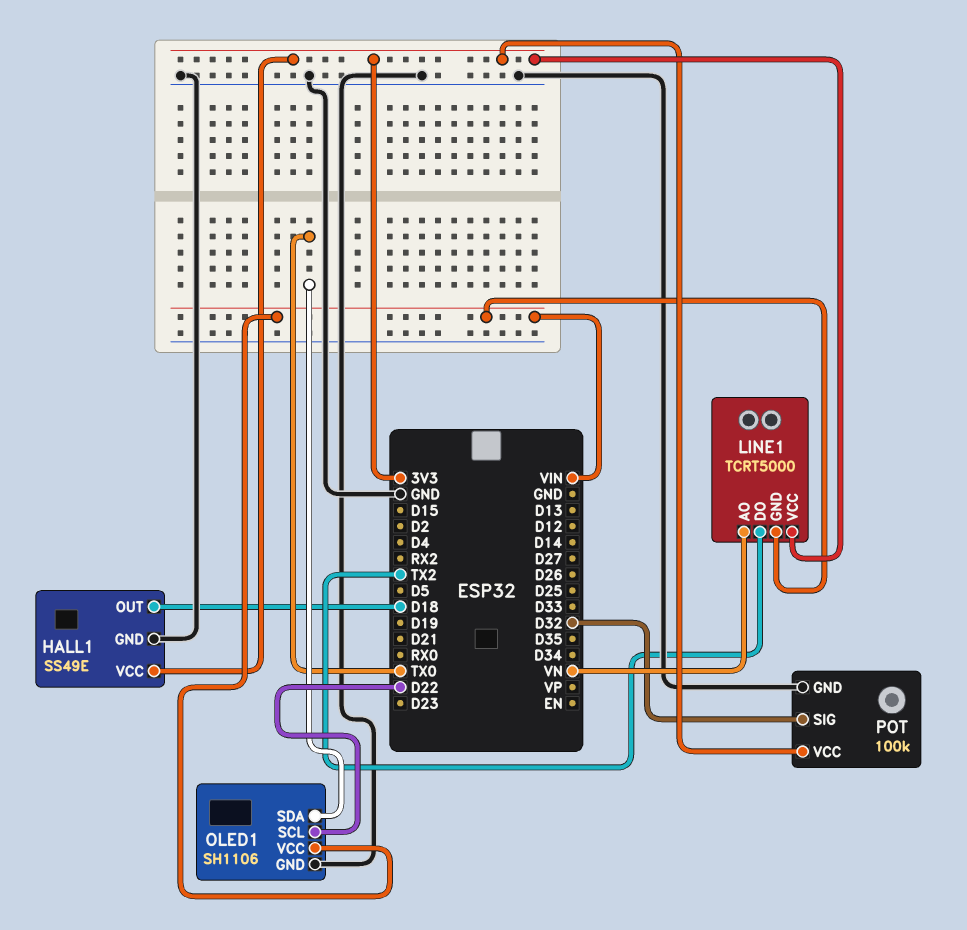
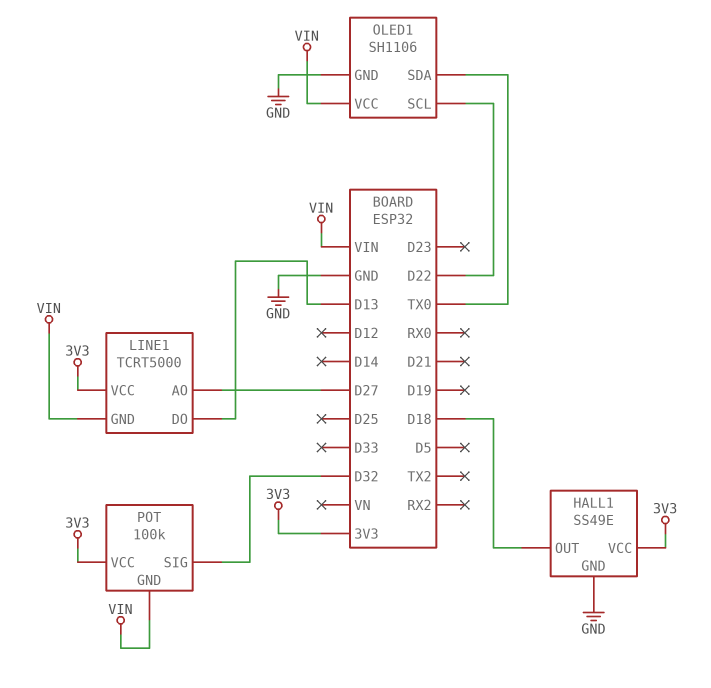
LINE1 pin AO: VN -> D27
LINE1 pin DO: TX2 -> D13
POT pin GND: GND -> VIN

